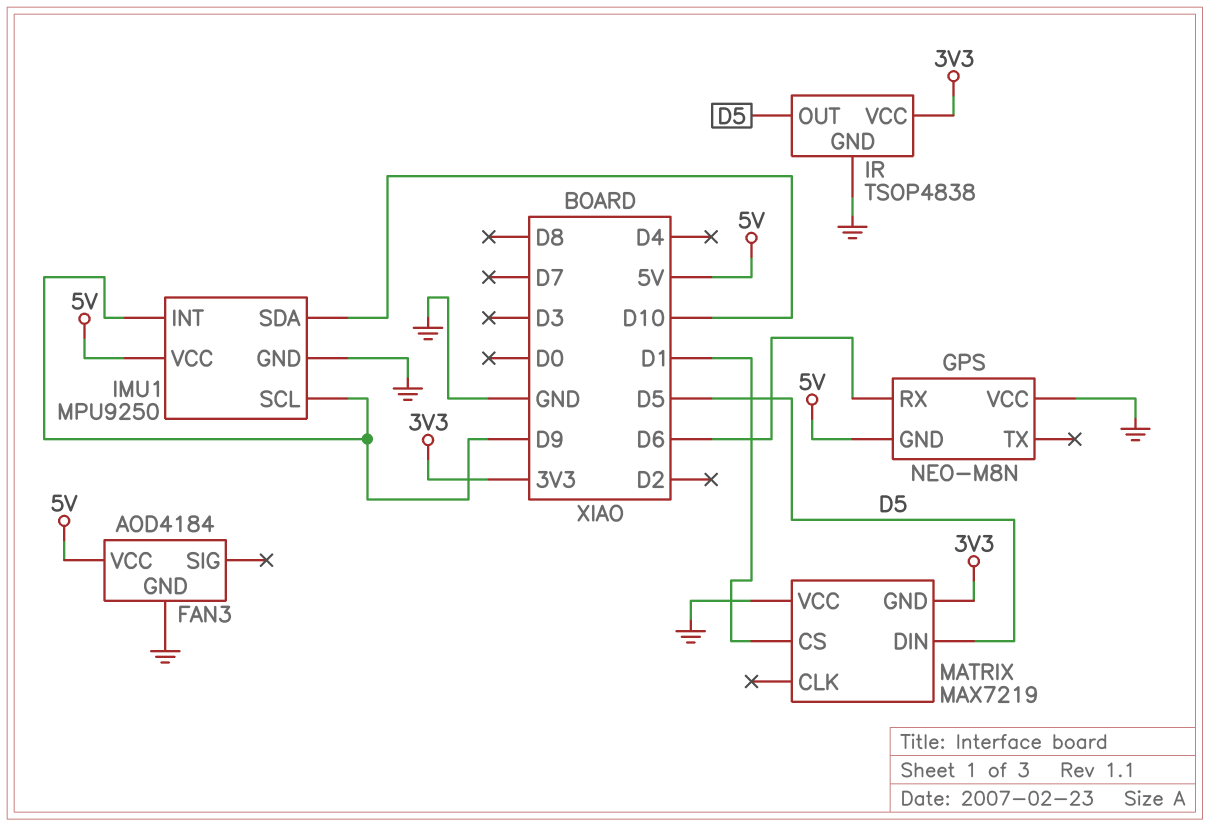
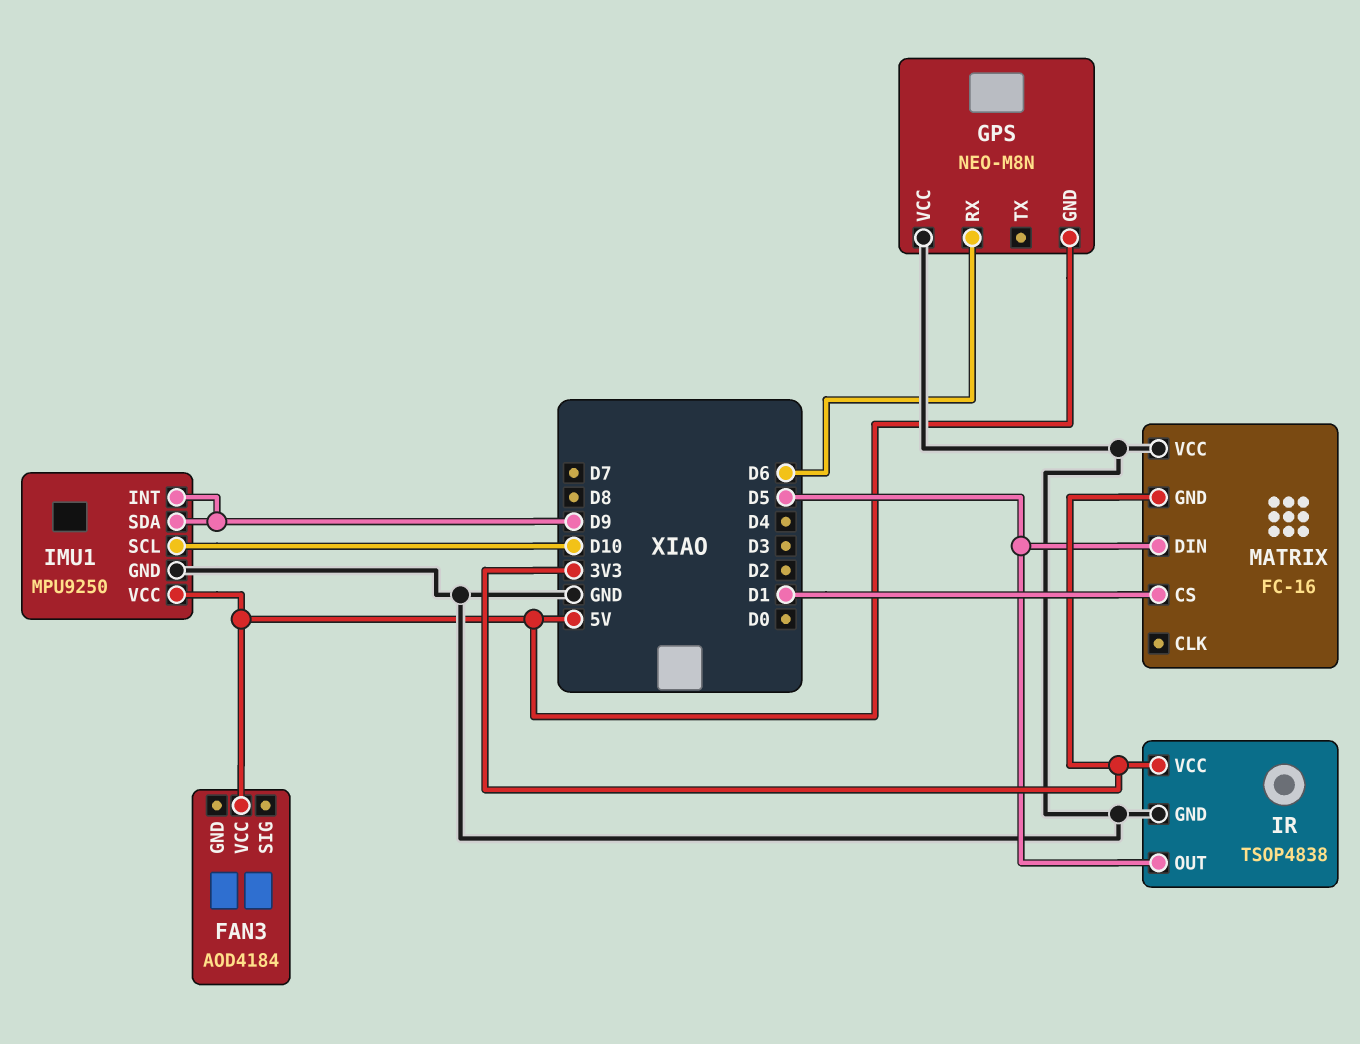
FAN3 pin GND: GND -> none
IMU1 pin SCL: D9 -> D10
IMU1 pin SDA: D10 -> D9
MATRIX: MAX7219 -> FC-16

